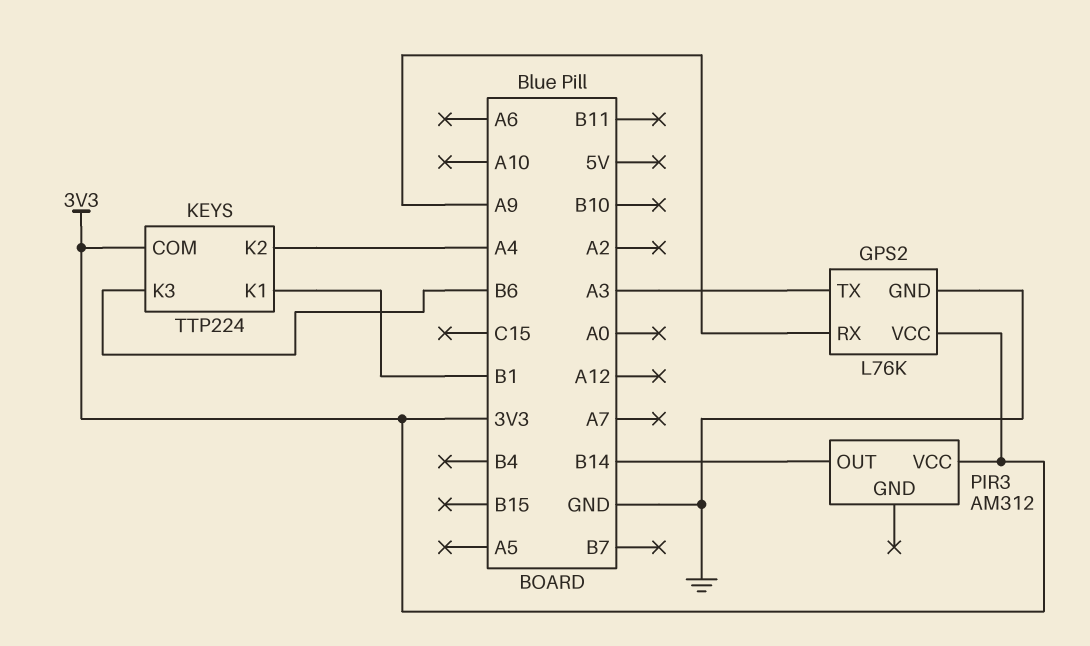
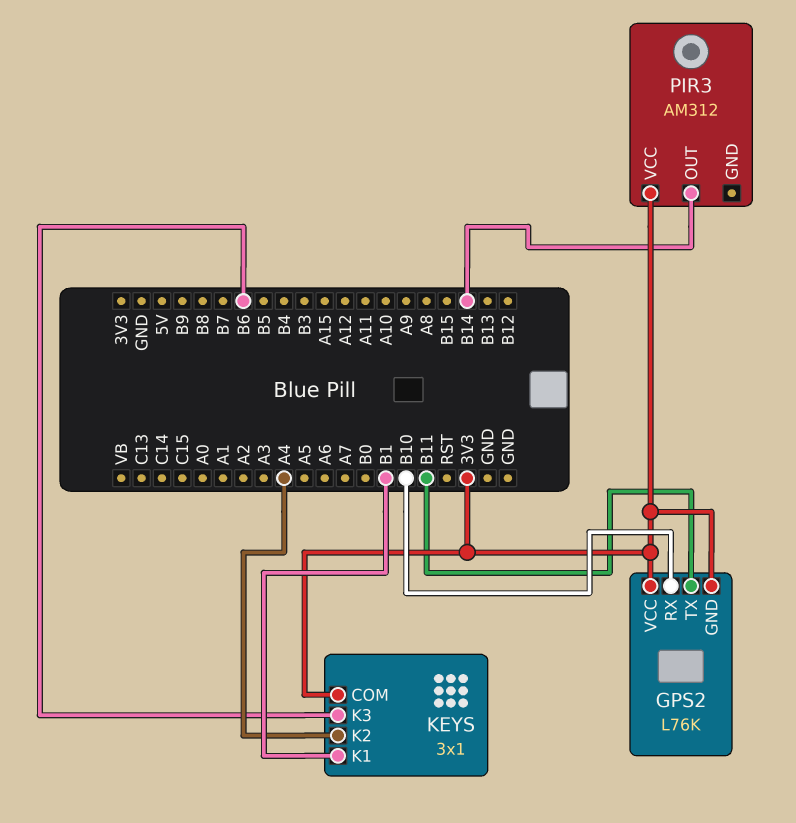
GPS2 pin GND: GND -> 3V3
GPS2 pin RX: A9 -> B10
GPS2 pin TX: A3 -> B11
KEYS: TTP224 -> 3x1

